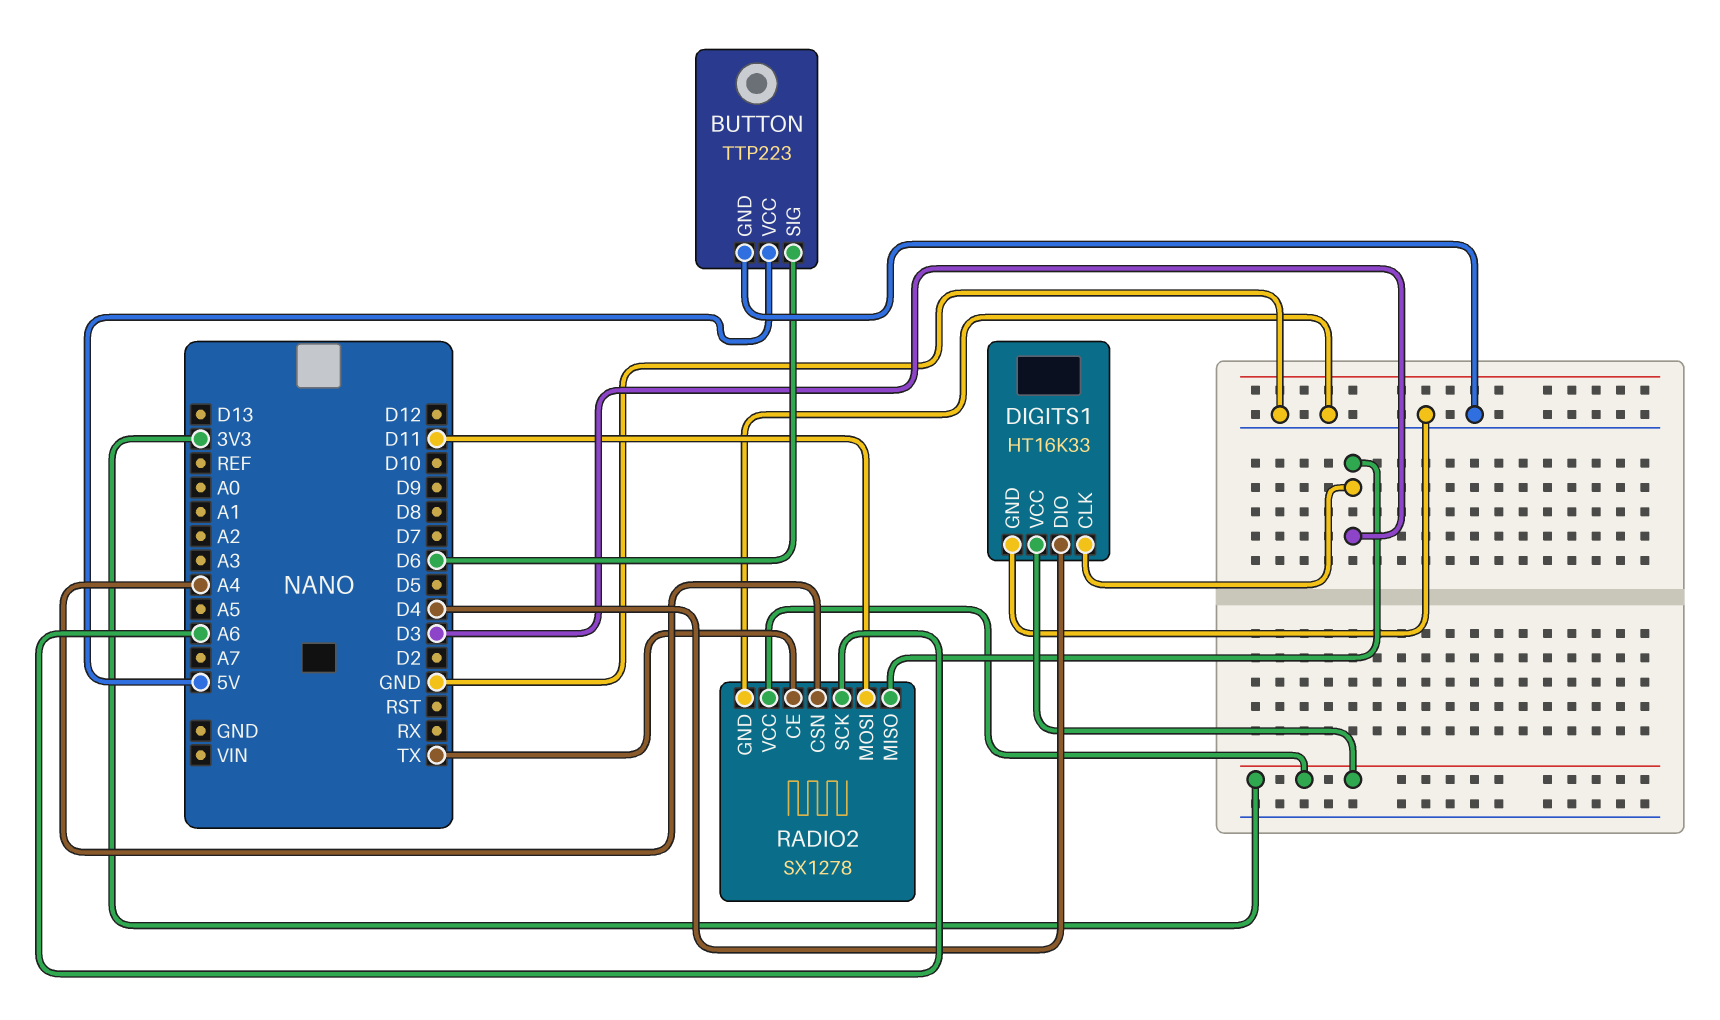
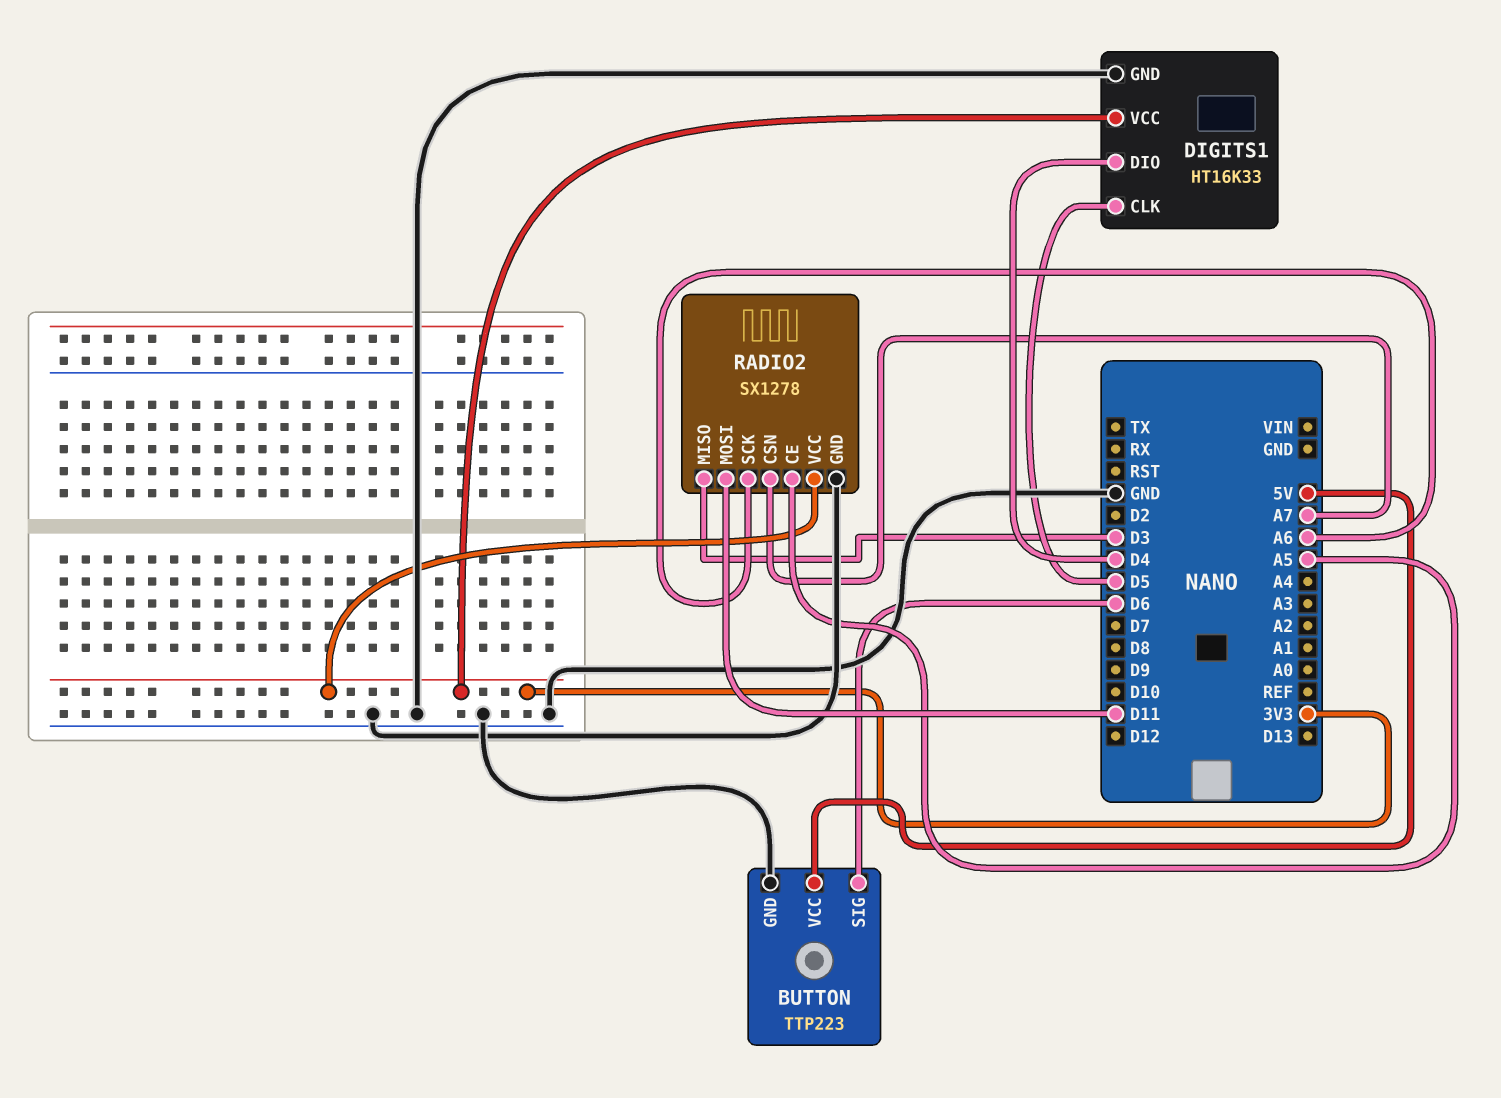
DIGITS1 pin CLK: D3 -> D5
RADIO2 pin CE: TX -> A5
RADIO2 pin CSN: A4 -> A7

